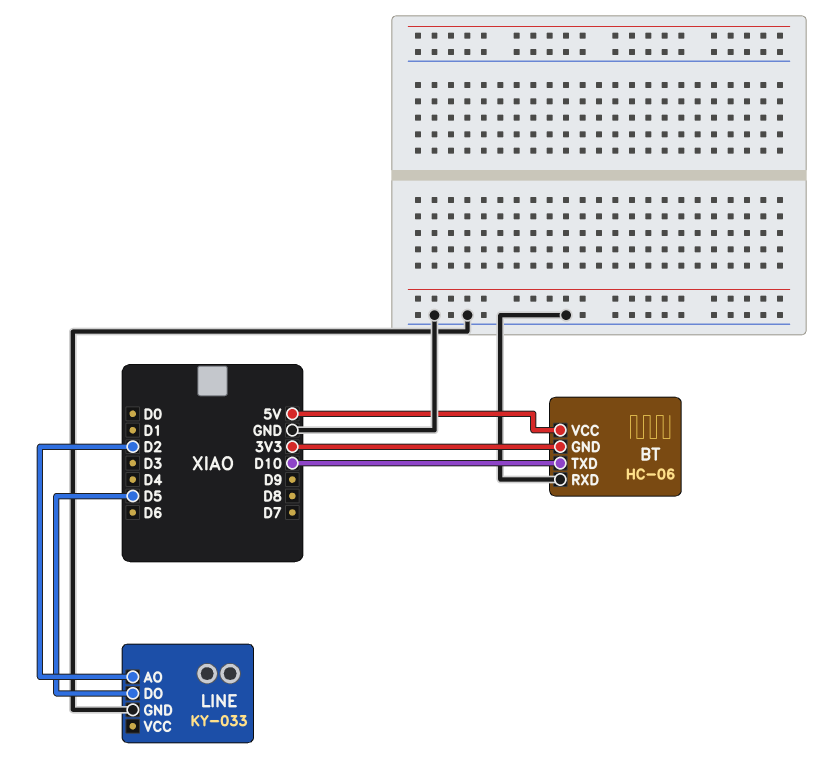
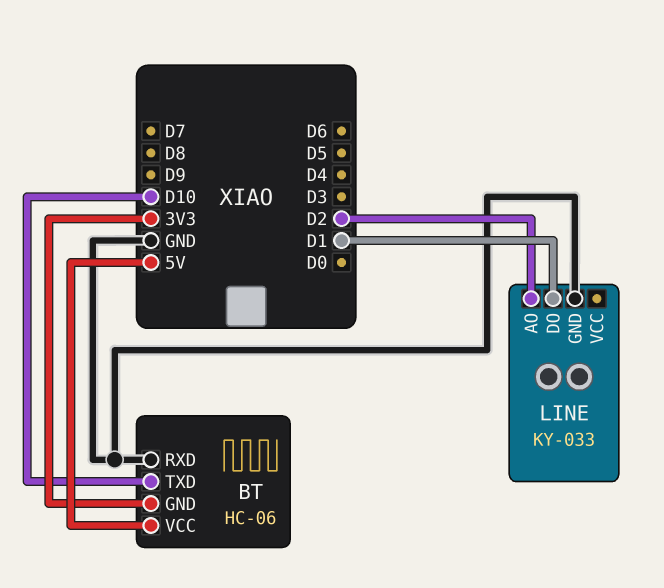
LINE pin DO: D5 -> D1

